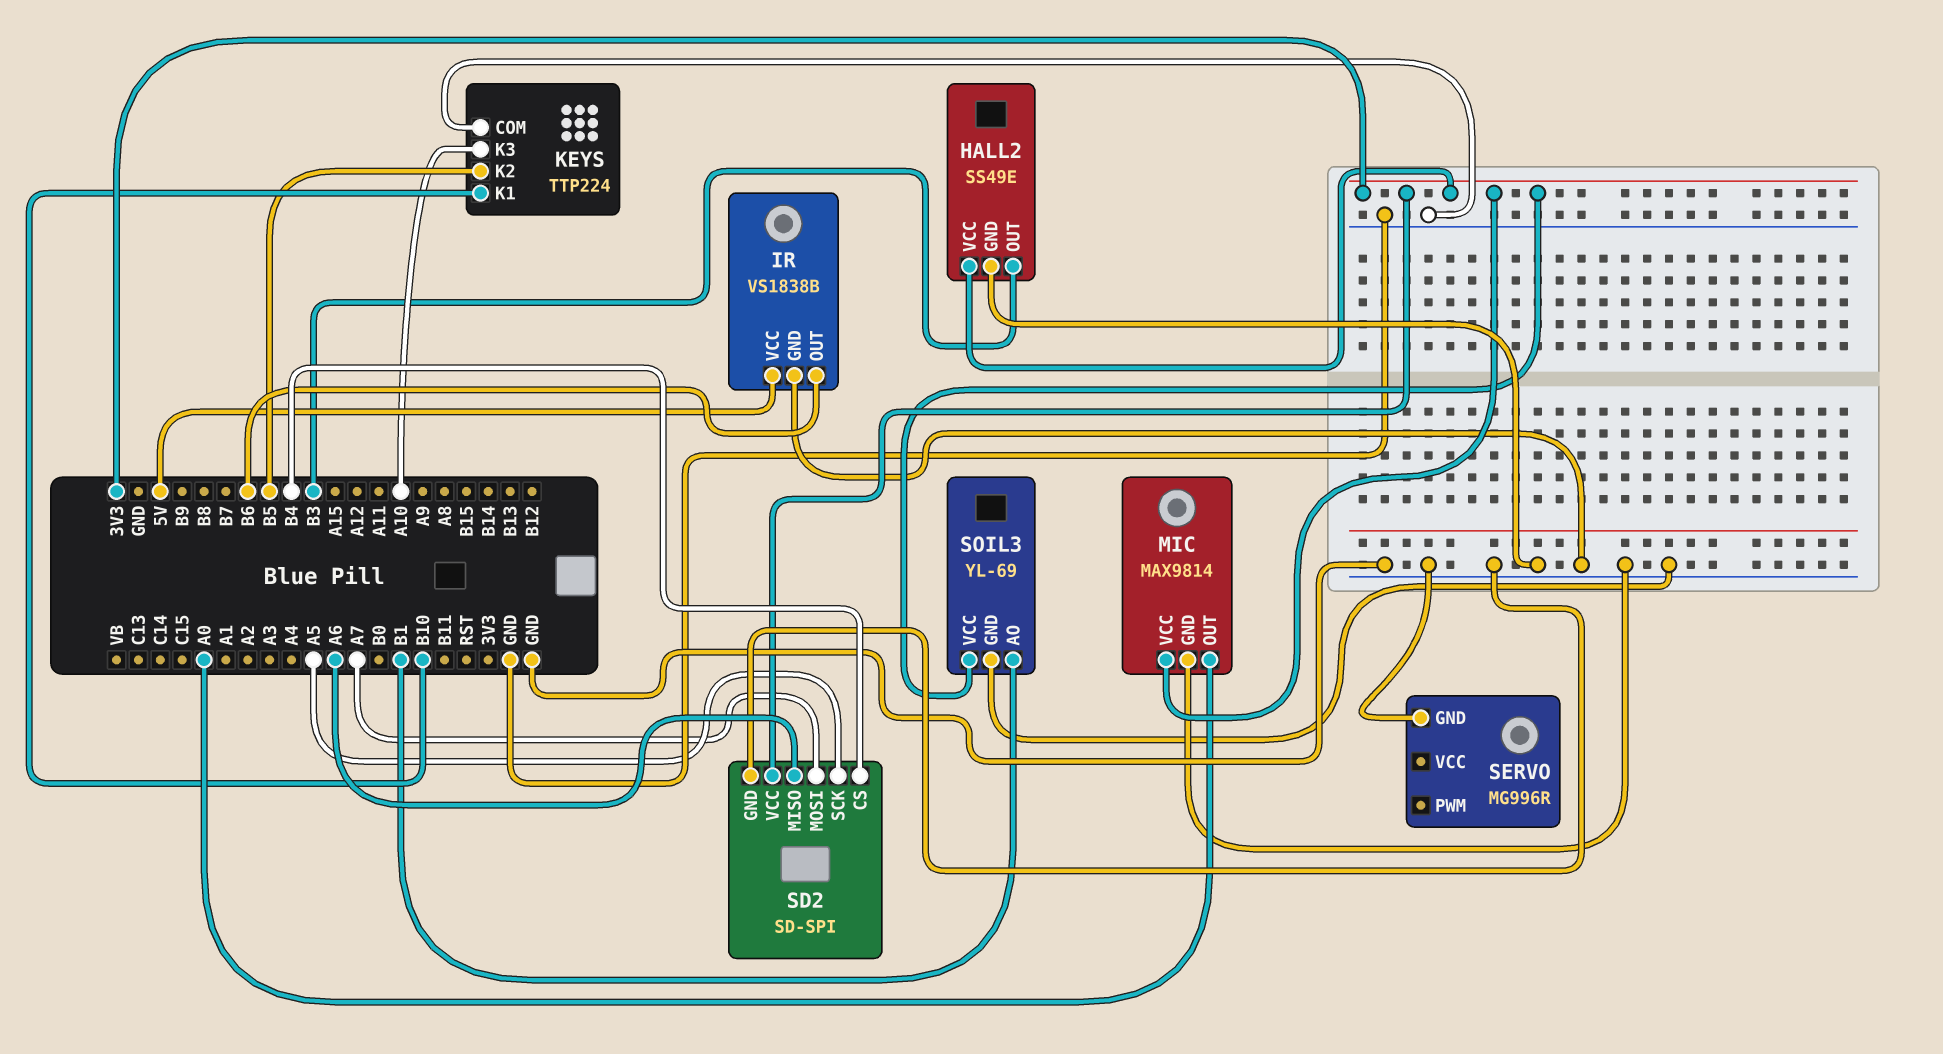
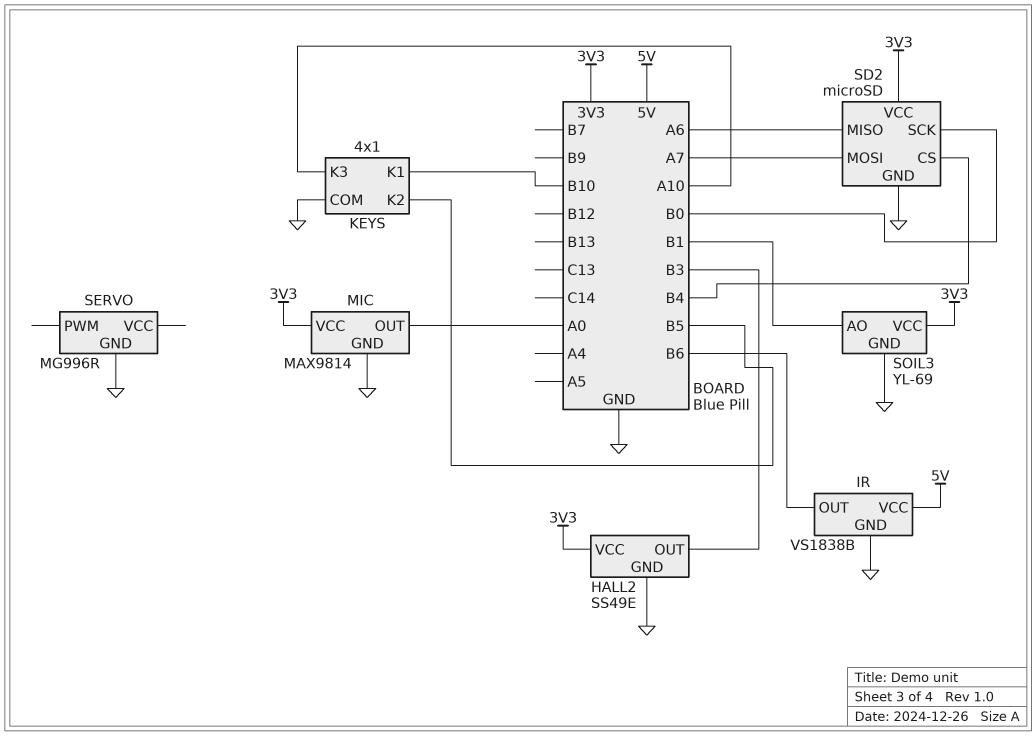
KEYS: TTP224 -> 4x1
SD2: SD-SPI -> microSD
SD2 pin SCK: A5 -> B0

